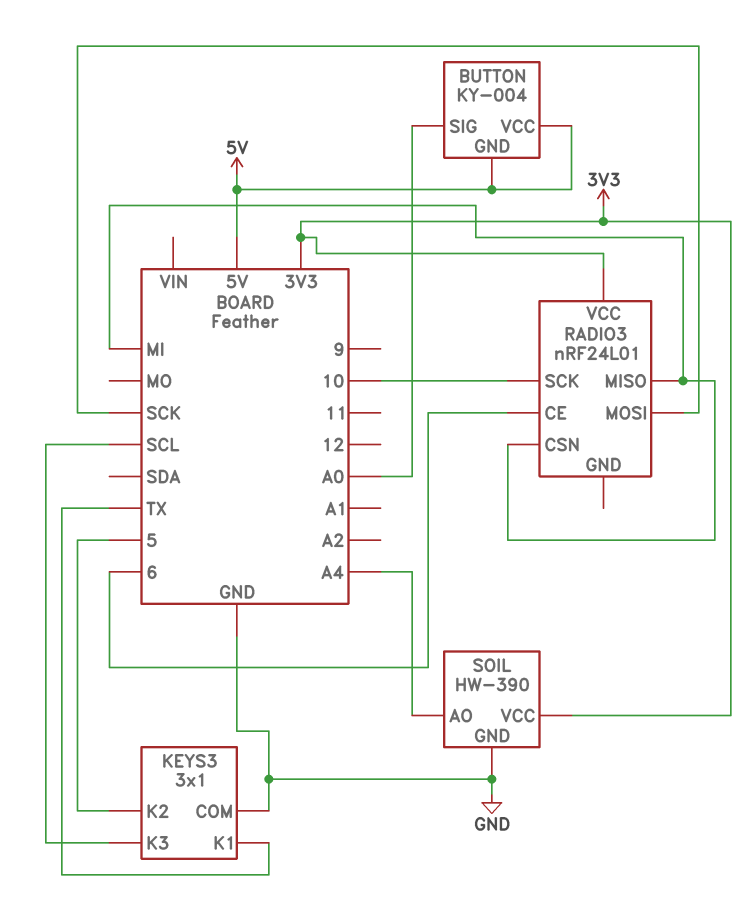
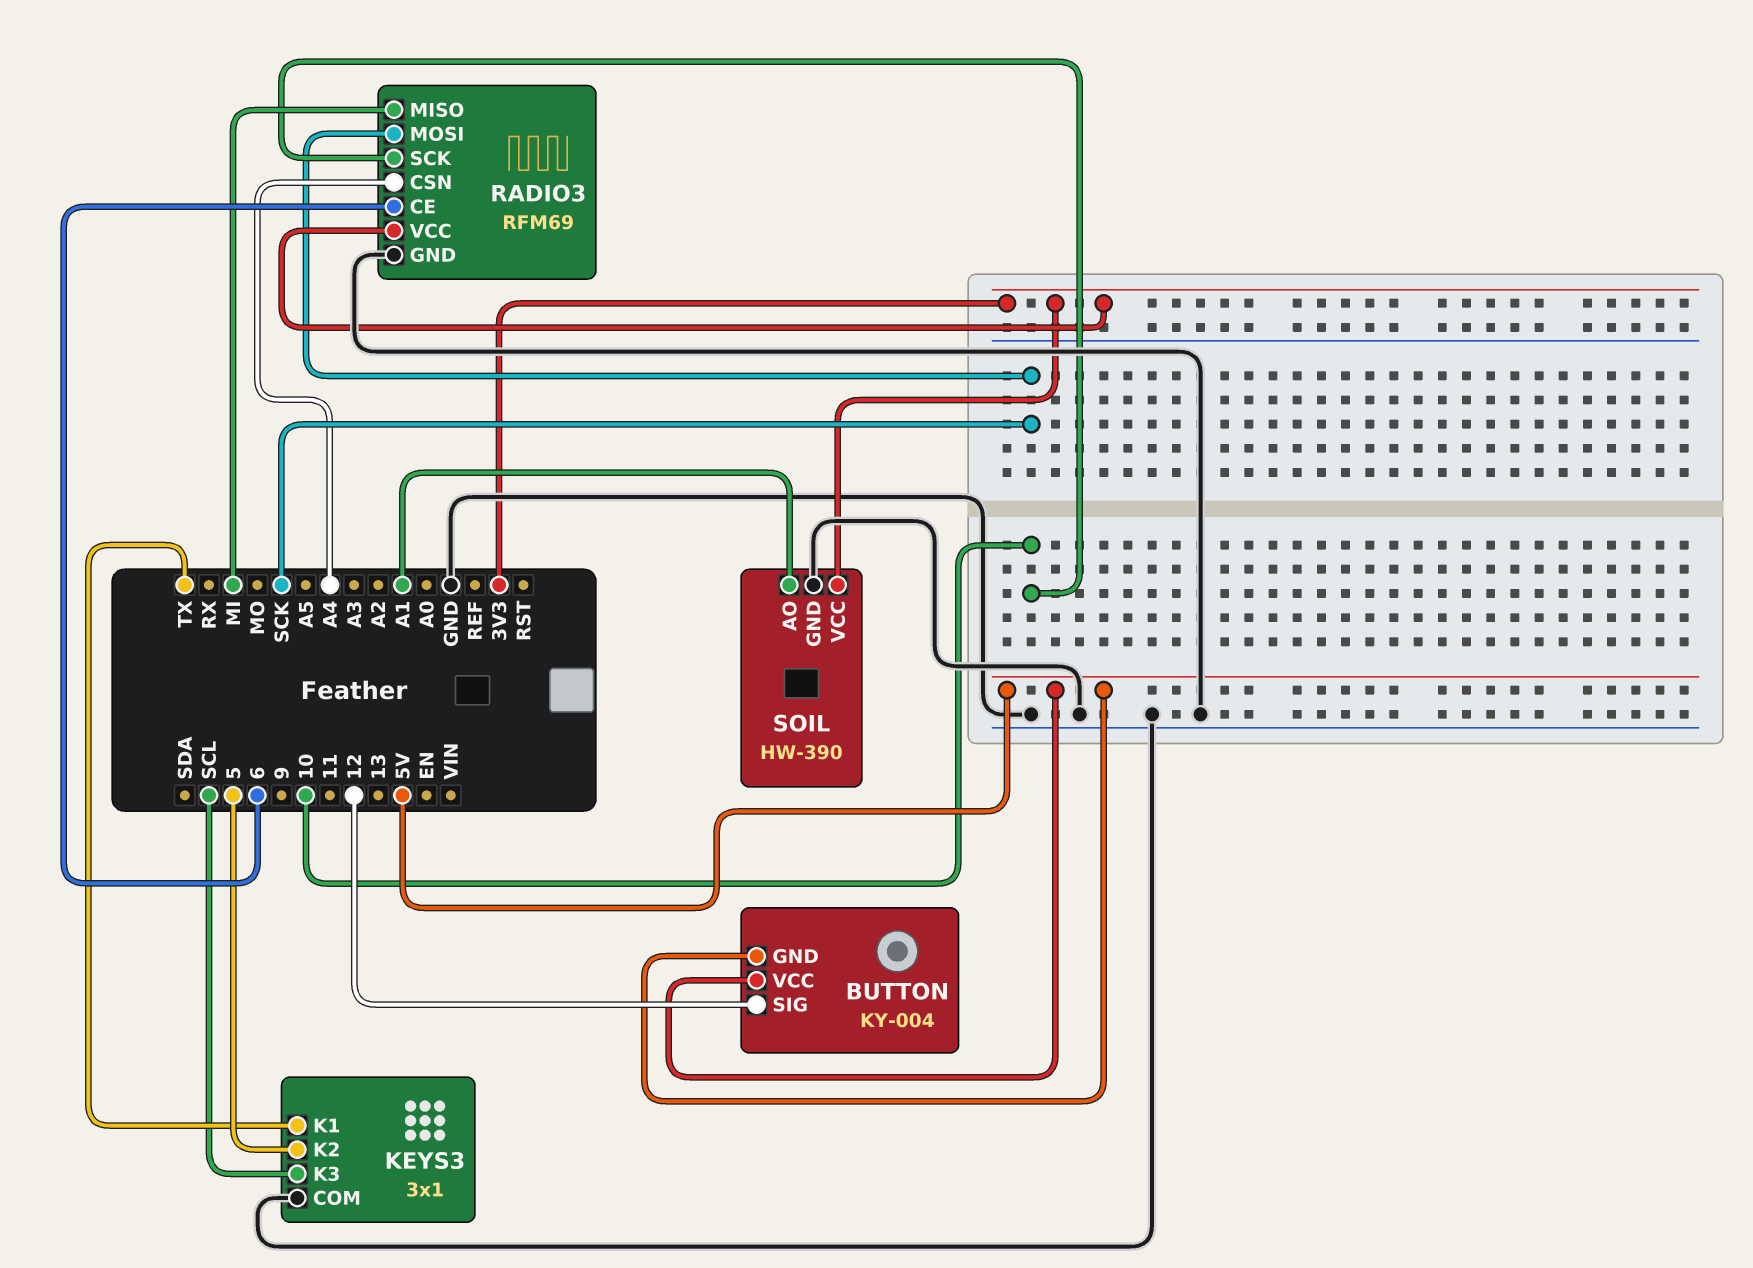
BUTTON pin SIG: A0 -> 12
RADIO3: nRF24L01 -> RFM69
RADIO3 pin CSN: MI -> A4
RADIO3 pin GND: none -> GND
SOIL pin AO: A4 -> A1

